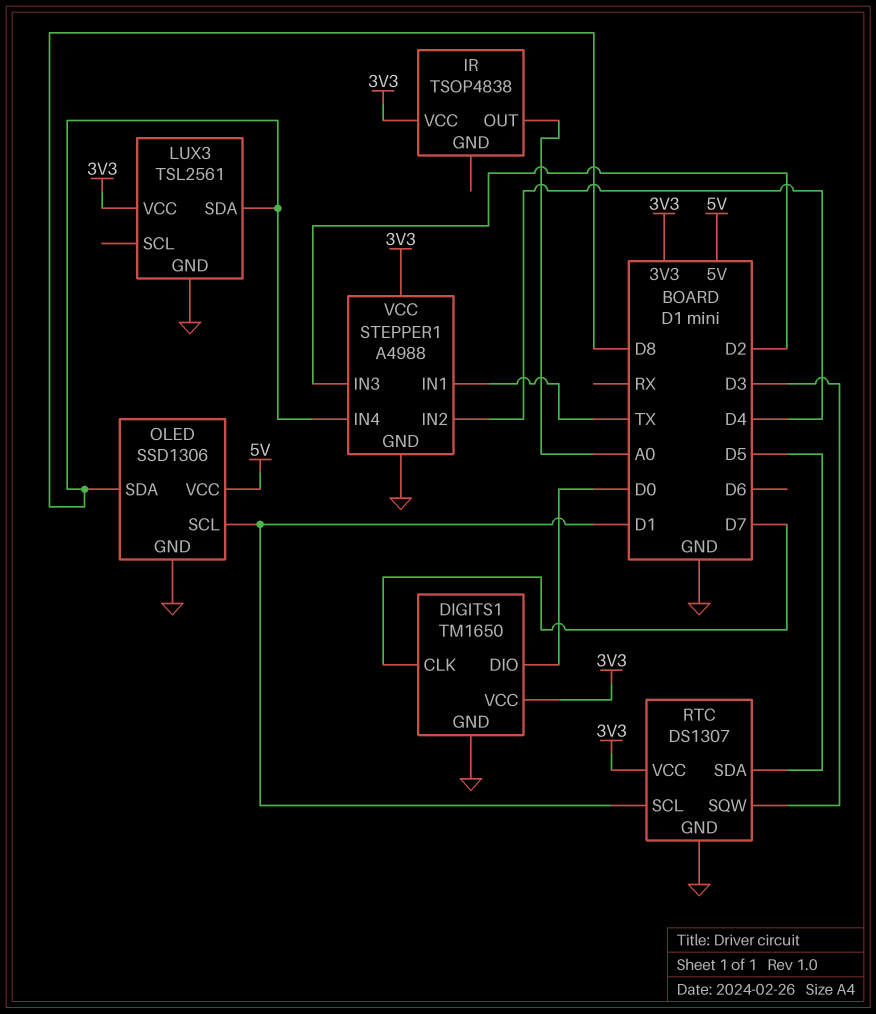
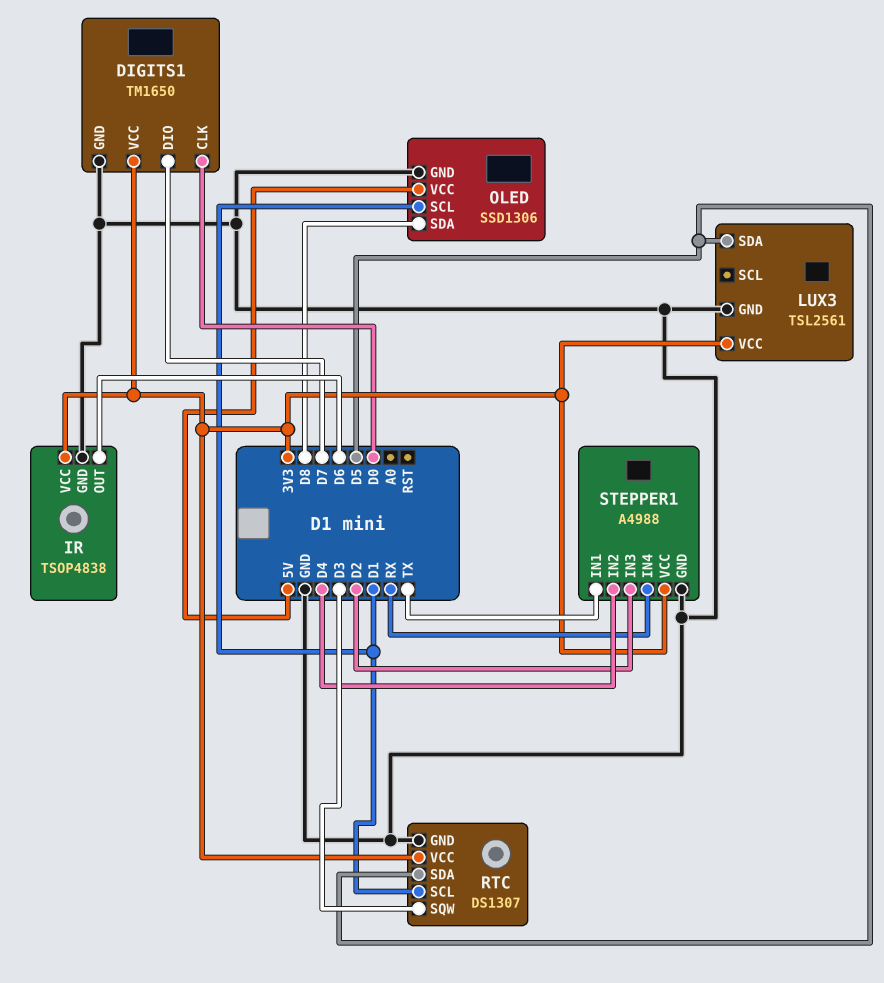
DIGITS1 pin CLK: D7 -> D0
DIGITS1 pin DIO: D0 -> D7
IR pin GND: none -> GND
IR pin OUT: A0 -> D6
LUX3 pin SDA: D8 -> D5
STEPPER1 pin IN4: D8 -> RX

